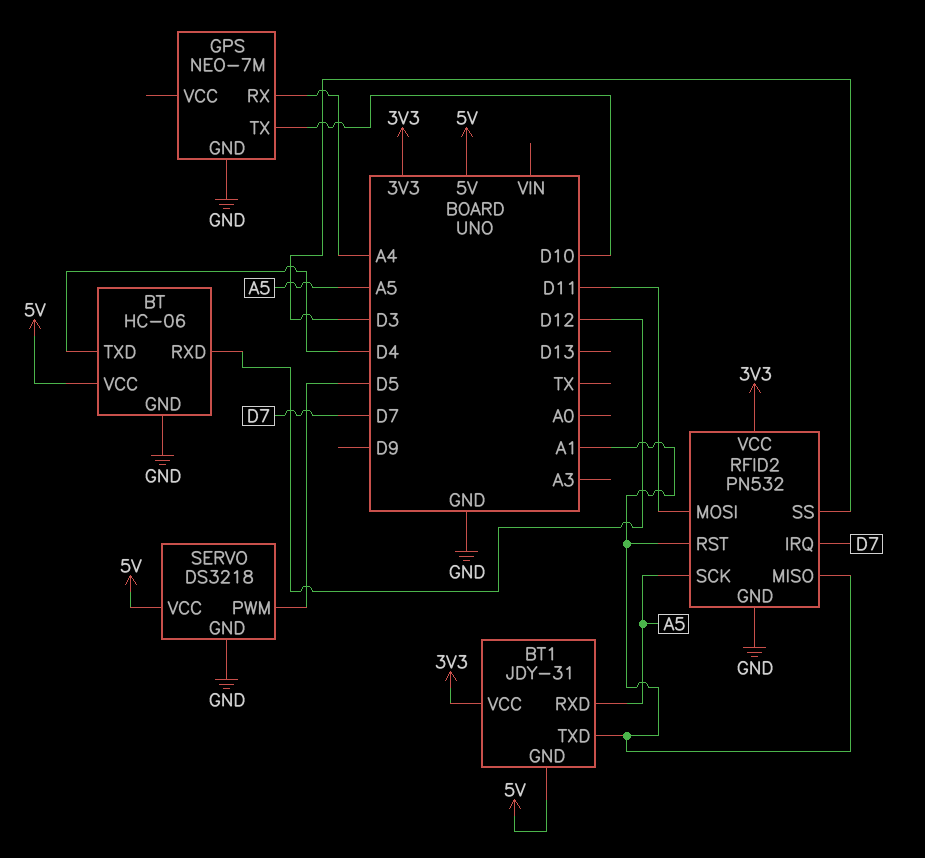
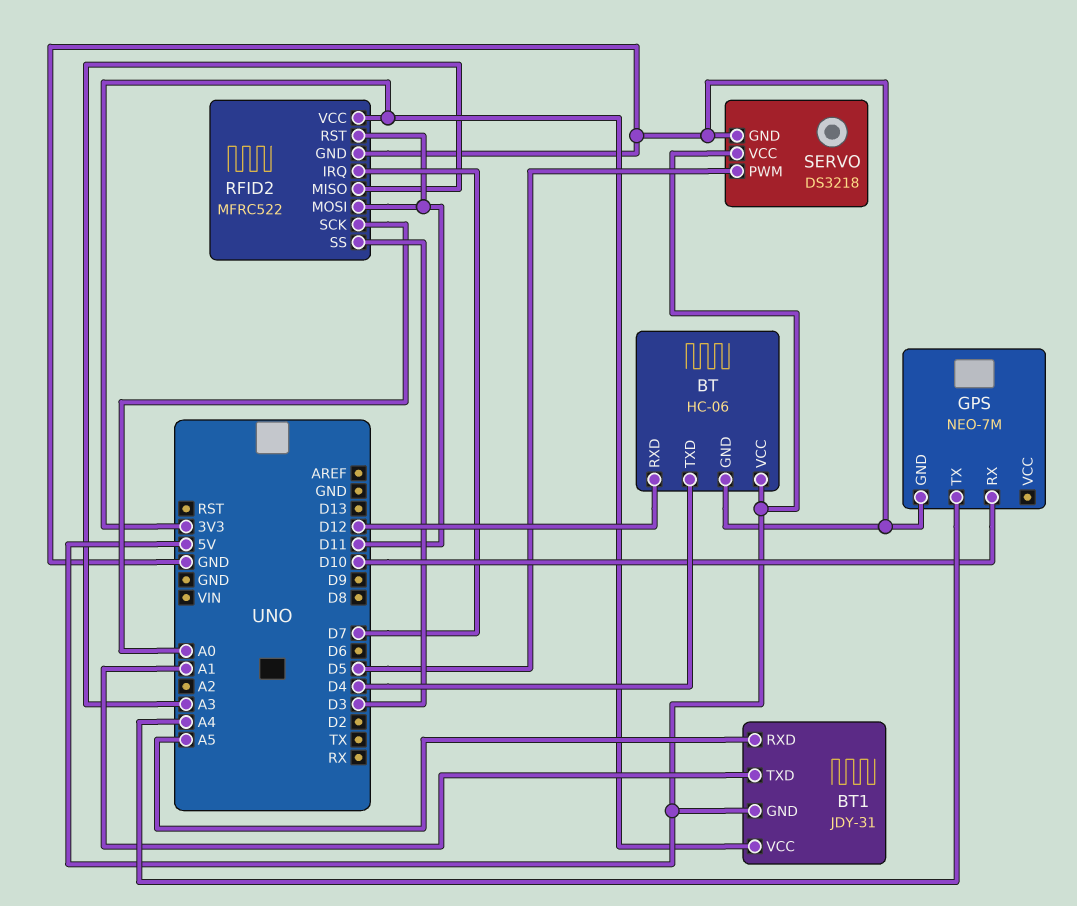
GPS pin RX: A4 -> D10
GPS pin TX: D10 -> A4
RFID2: PN532 -> MFRC522
RFID2 pin MISO: A1 -> A3
RFID2 pin RST: A1 -> D11
RFID2 pin SCK: A5 -> A0

